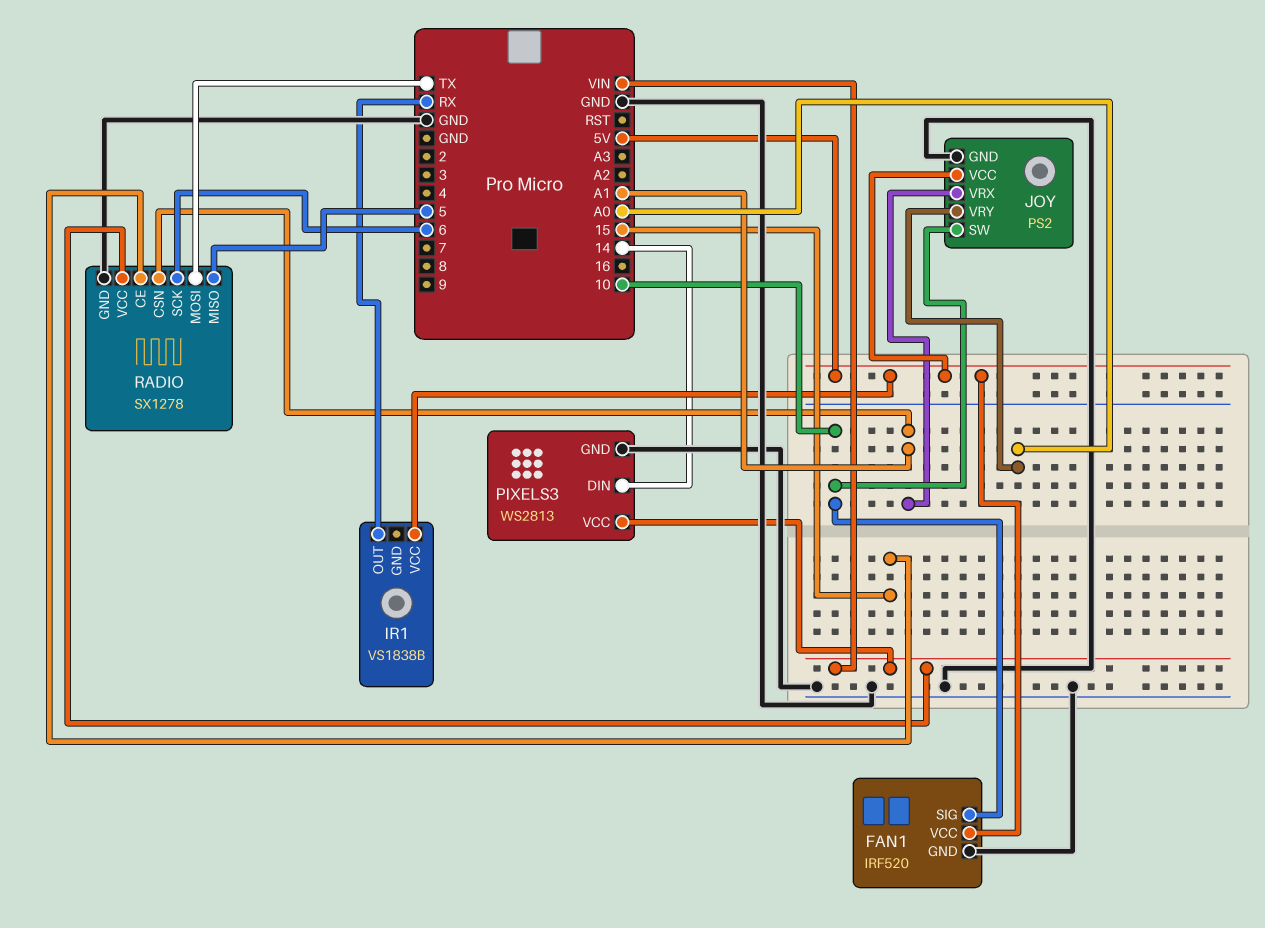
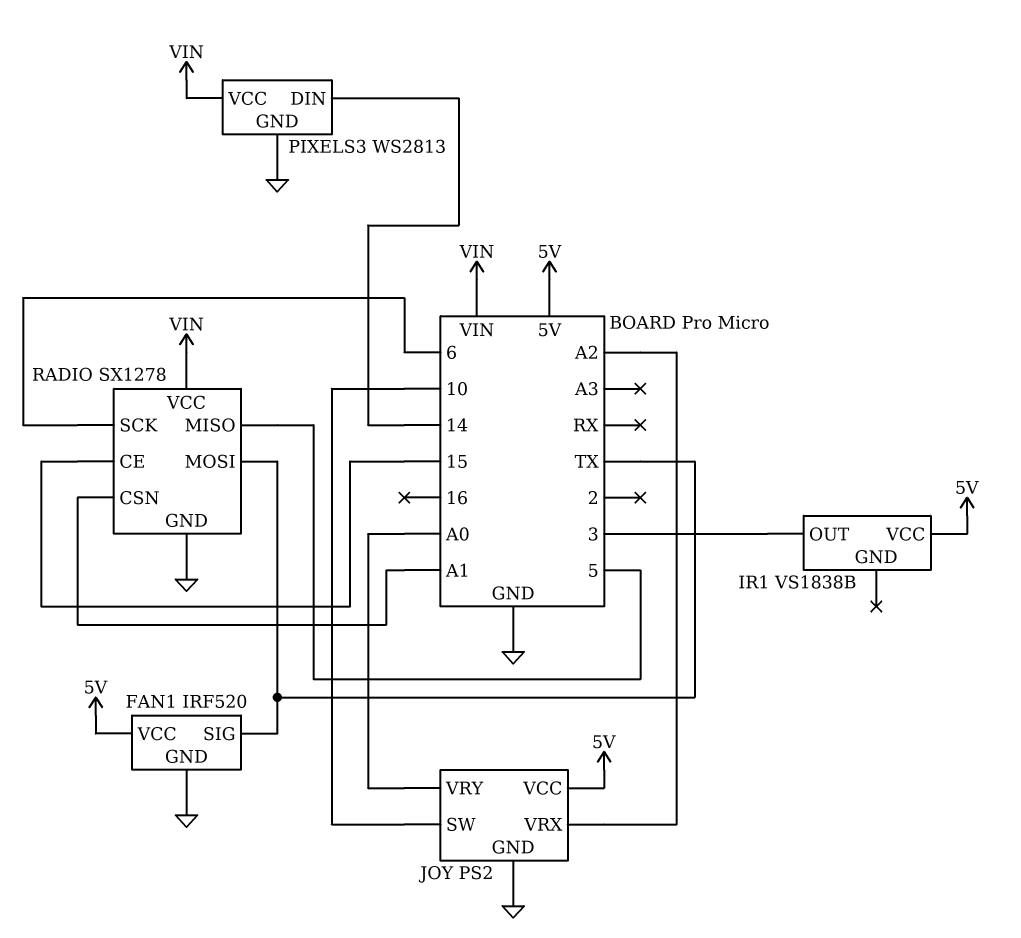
FAN1 pin SIG: 10 -> TX
IR1 pin OUT: RX -> 3
JOY pin VRX: A1 -> A2

